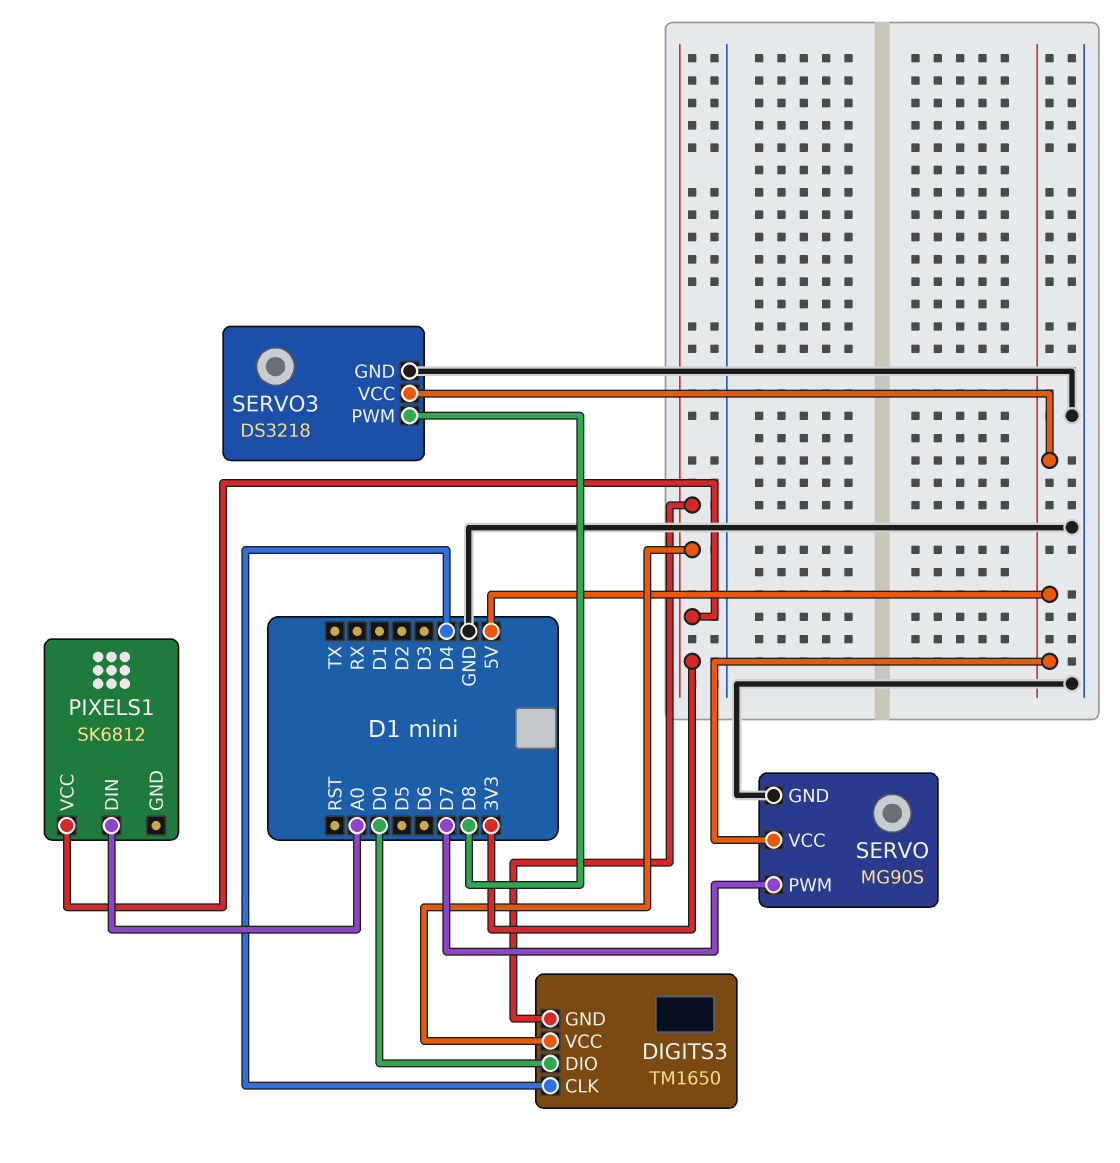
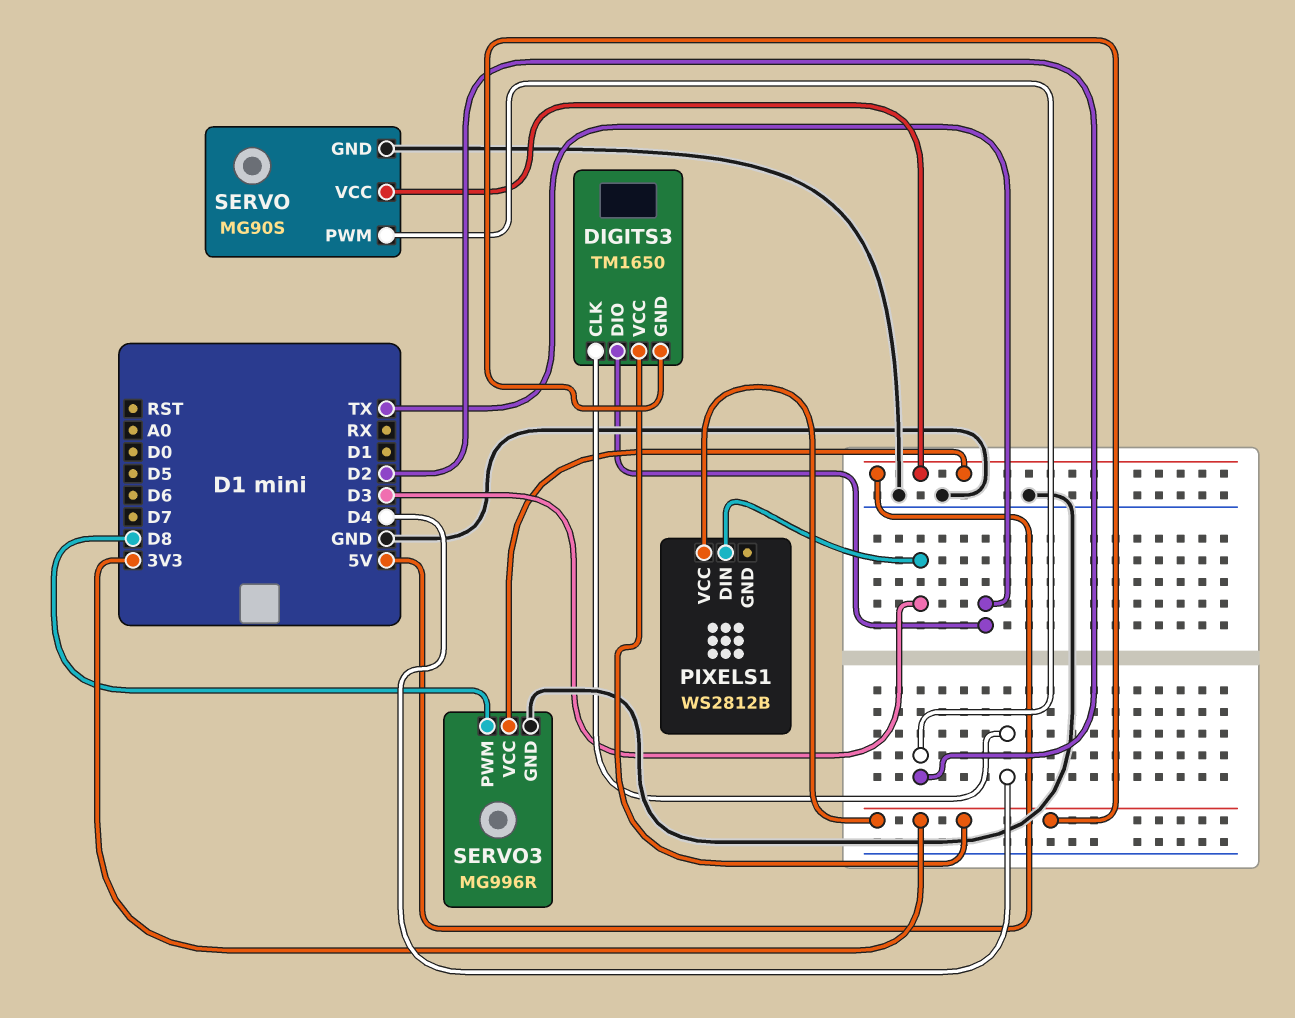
DIGITS3 pin DIO: D0 -> TX
PIXELS1: SK6812 -> WS2812B
PIXELS1 pin DIN: A0 -> D3
SERVO pin PWM: D7 -> D2
SERVO3: DS3218 -> MG996R

